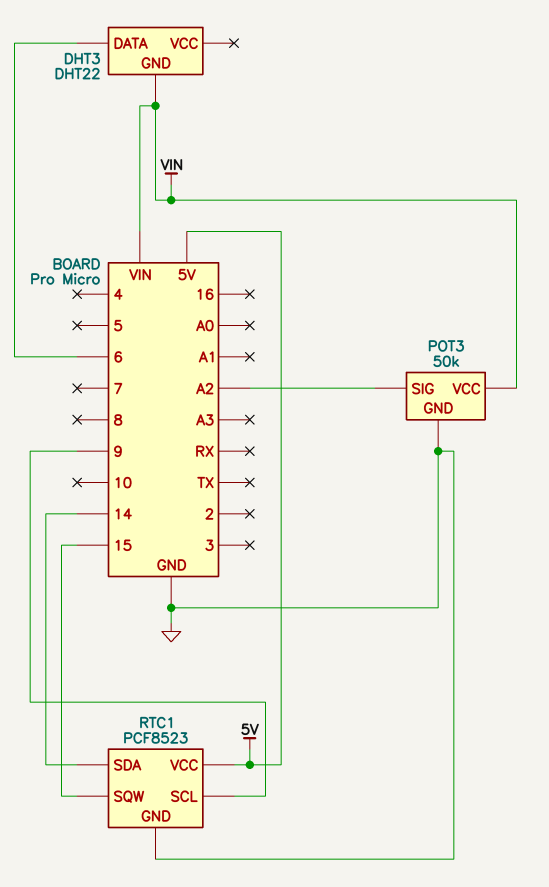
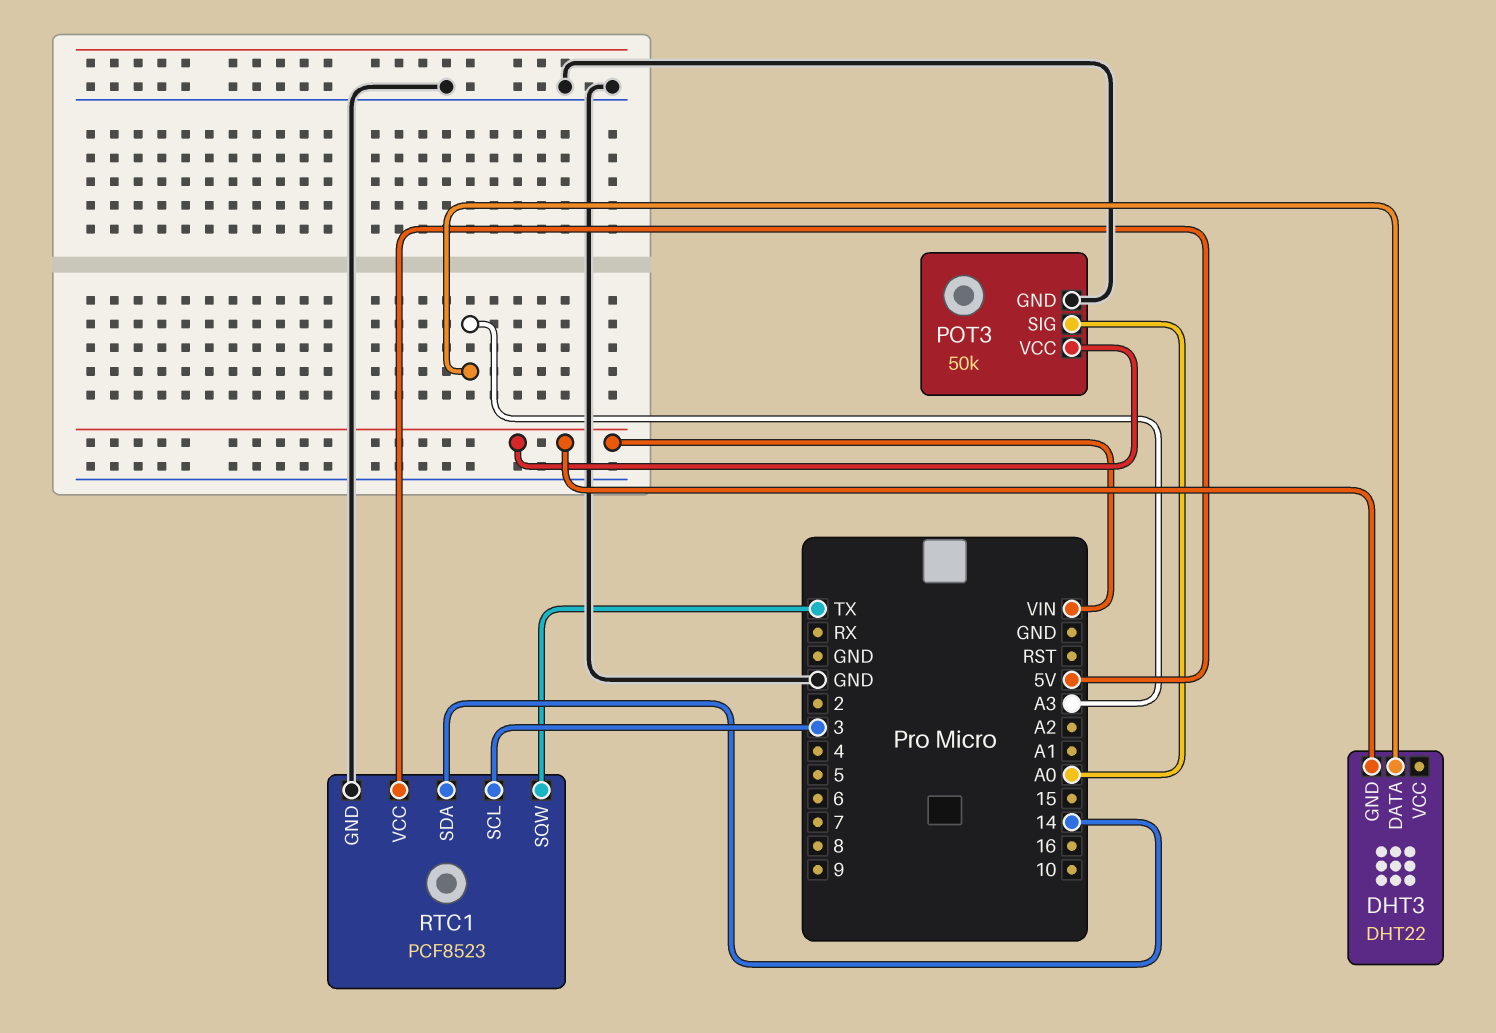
DHT3 pin DATA: 6 -> A3
POT3 pin SIG: A2 -> A0
RTC1 pin SCL: 9 -> 3
RTC1 pin SQW: 15 -> TX

